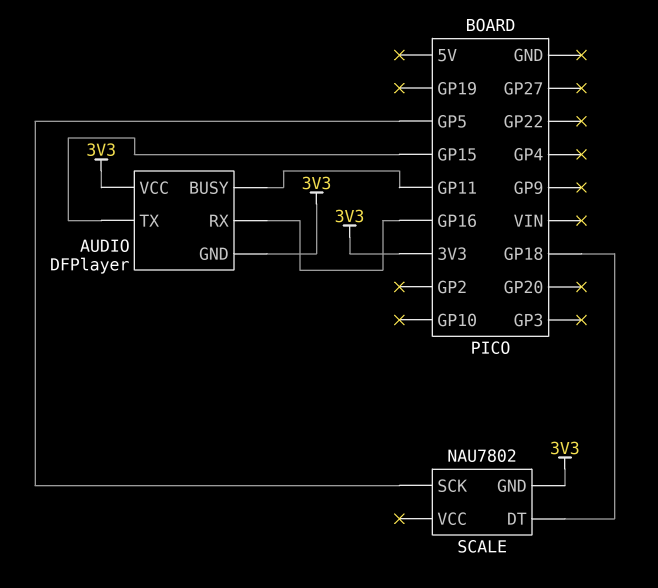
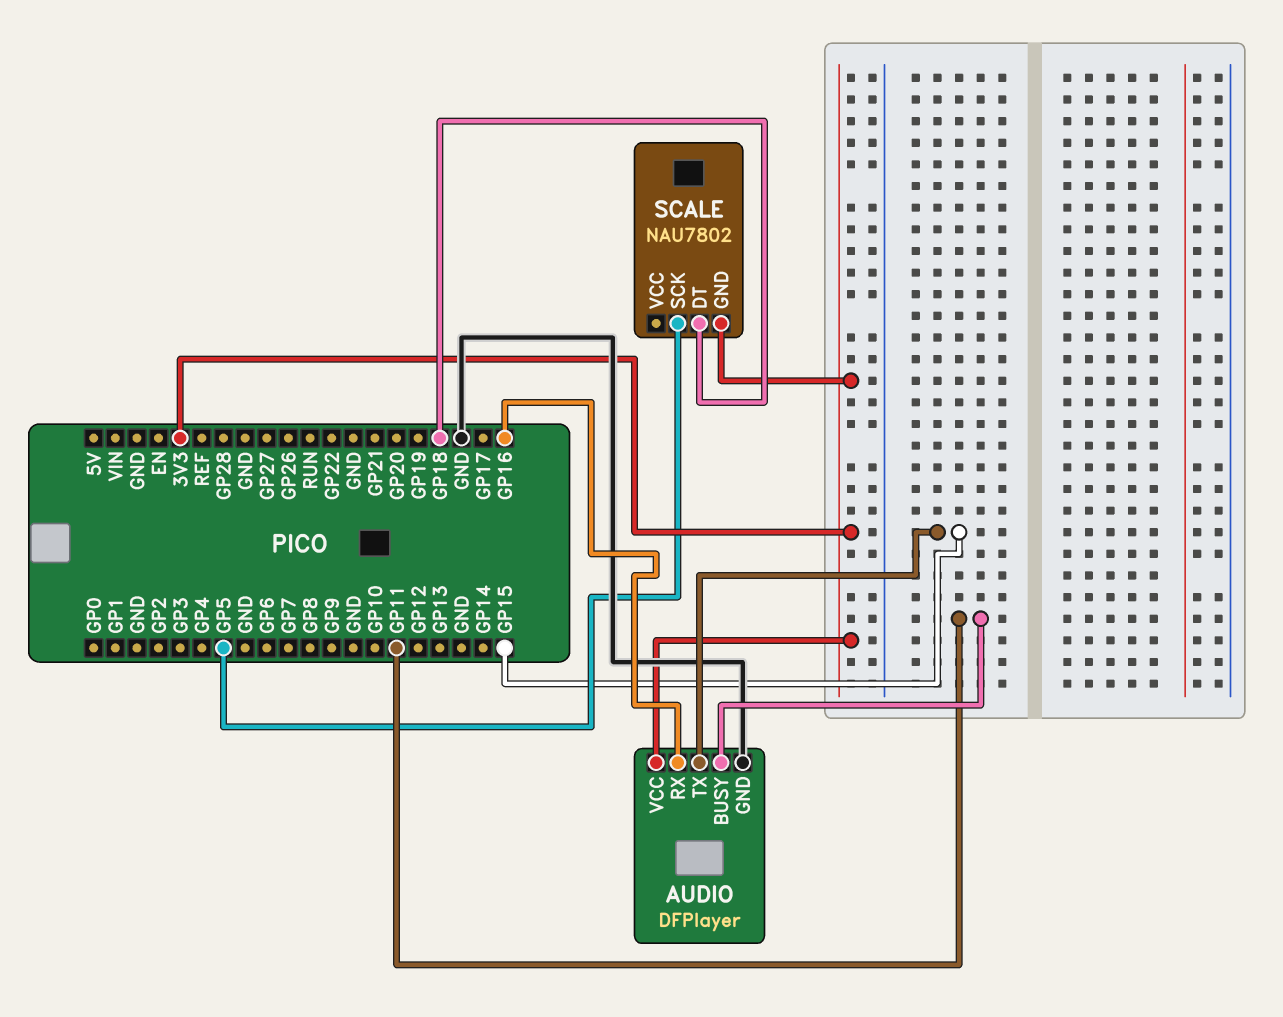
AUDIO pin GND: 3V3 -> GND

